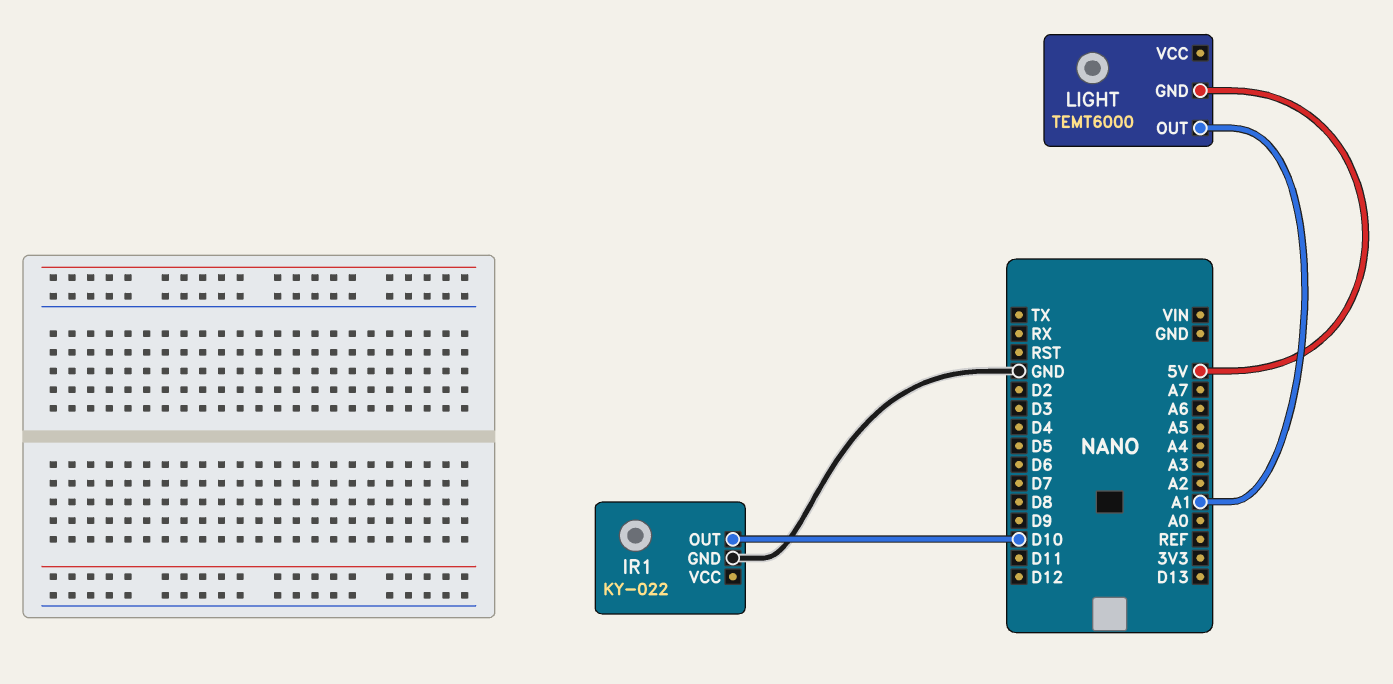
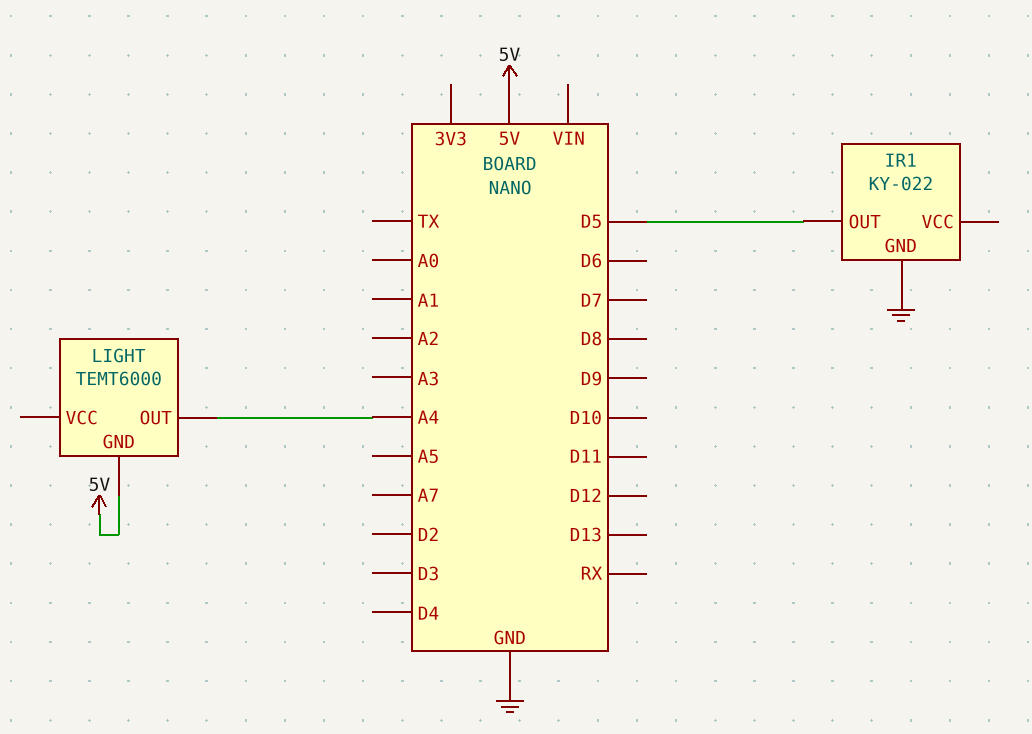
IR1 pin OUT: D10 -> D5
LIGHT pin OUT: A1 -> A4

